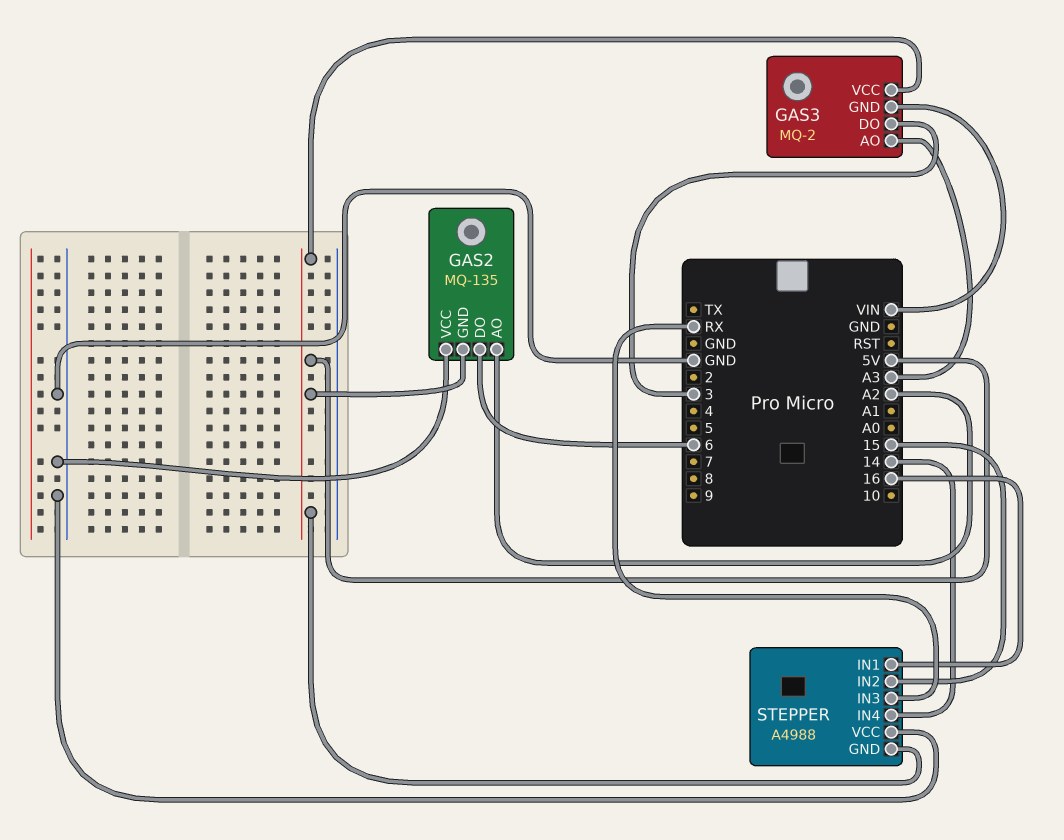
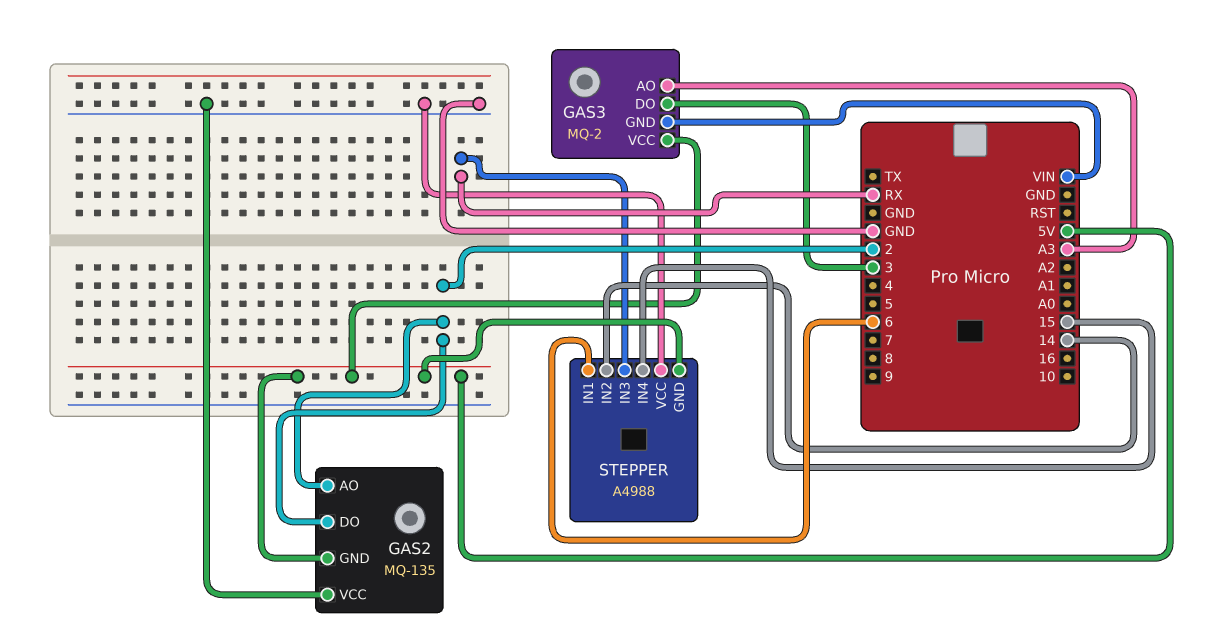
GAS2 pin AO: A2 -> 2
GAS2 pin DO: 6 -> 2
STEPPER pin IN1: 16 -> 6
STEPPER pin IN2: 15 -> 14
STEPPER pin IN4: 14 -> 15

